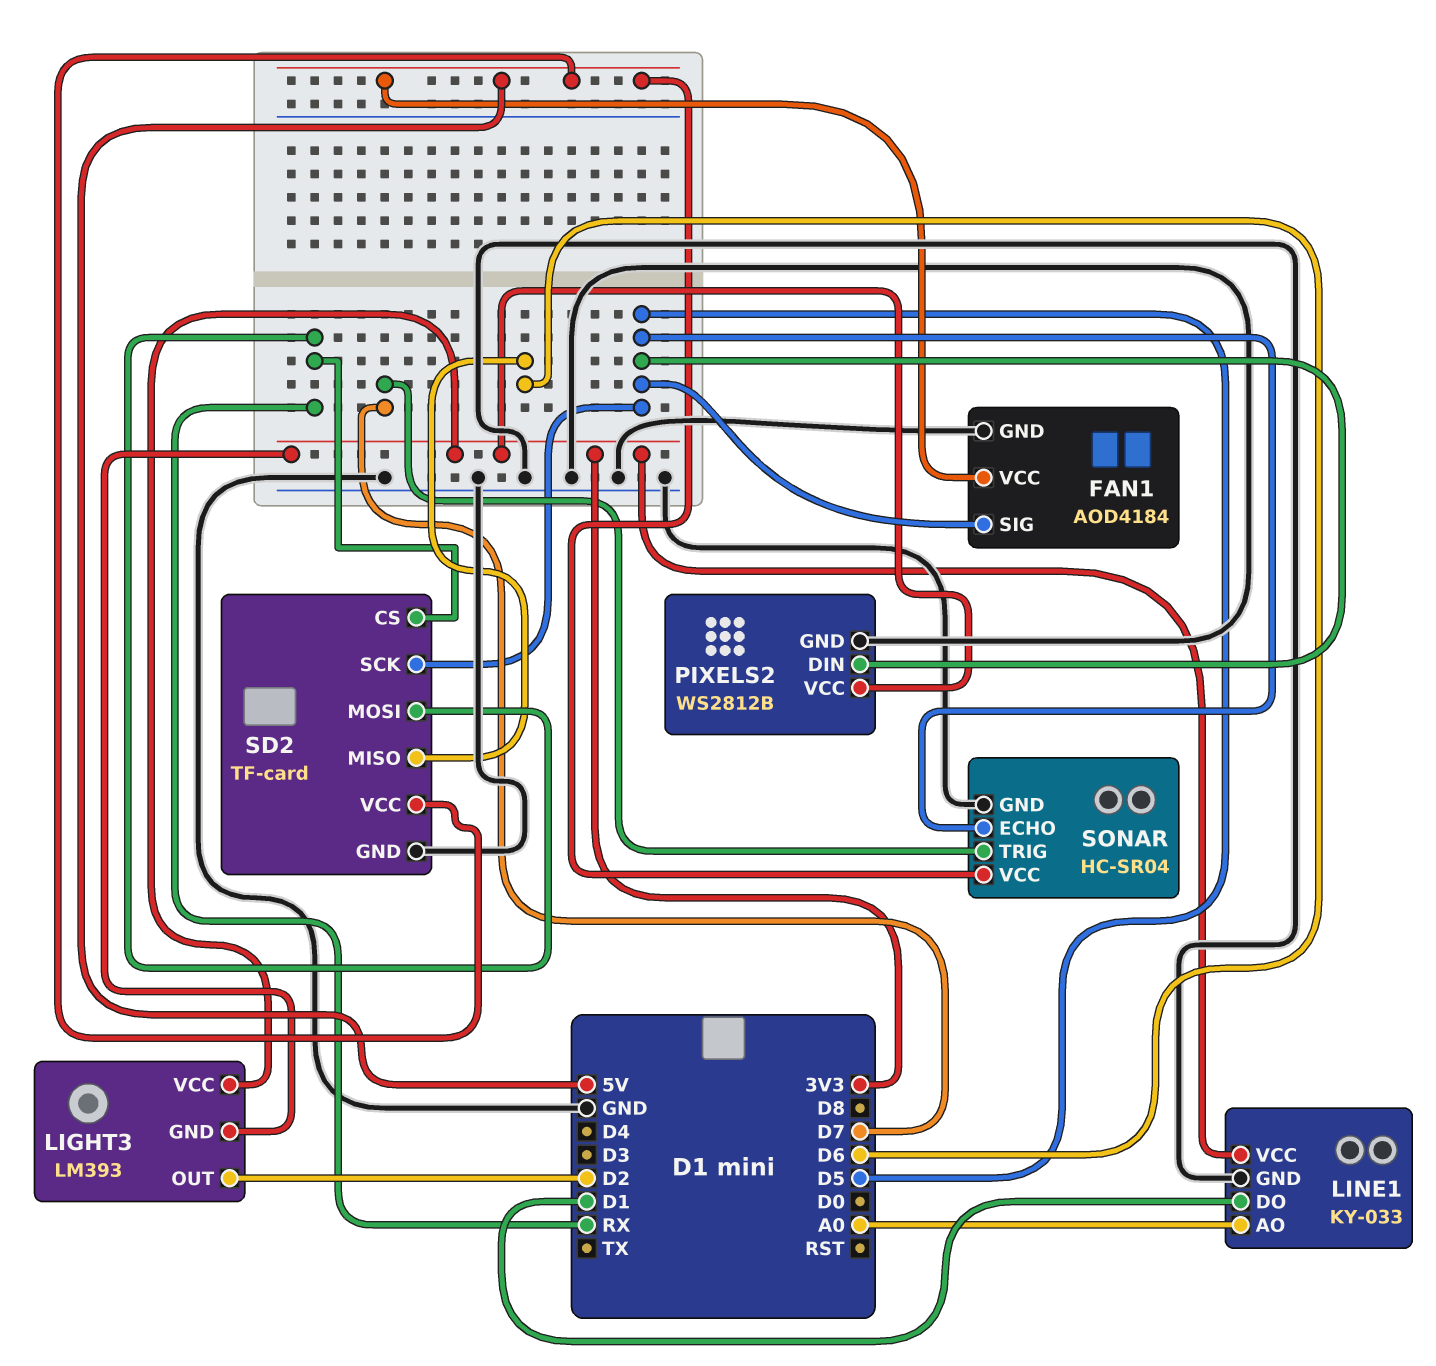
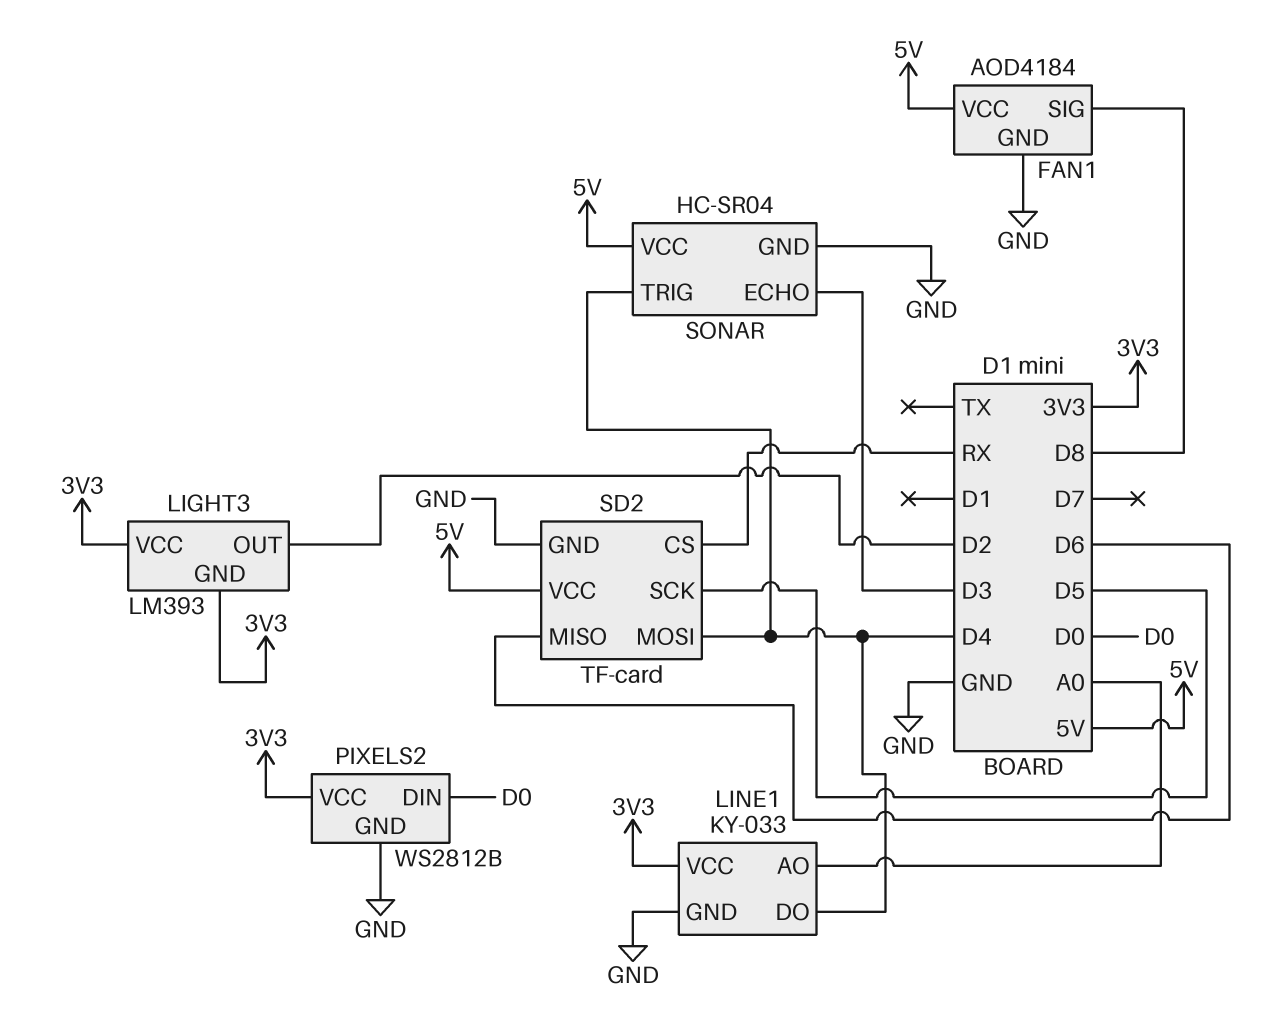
FAN1 pin SIG: D5 -> D8
LINE1 pin DO: D1 -> D4
PIXELS2 pin DIN: D5 -> D0
SD2 pin MOSI: RX -> D4
SONAR pin ECHO: D5 -> D3
SONAR pin TRIG: D7 -> D4

